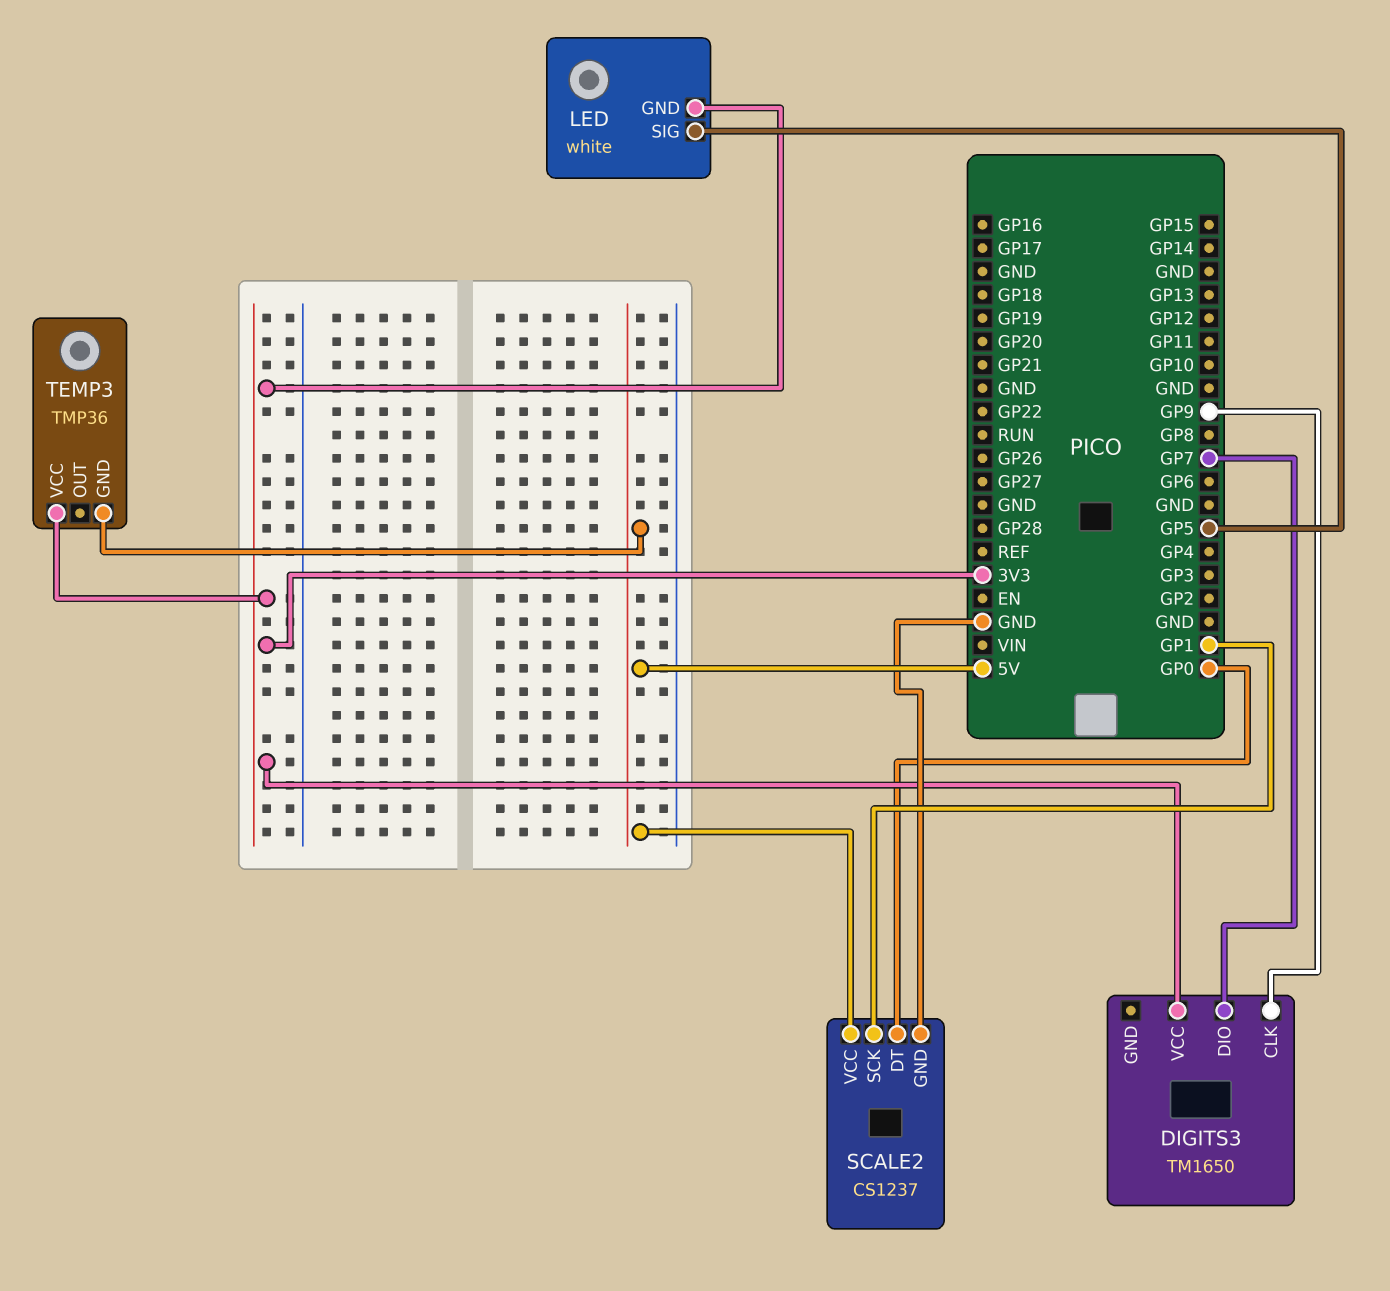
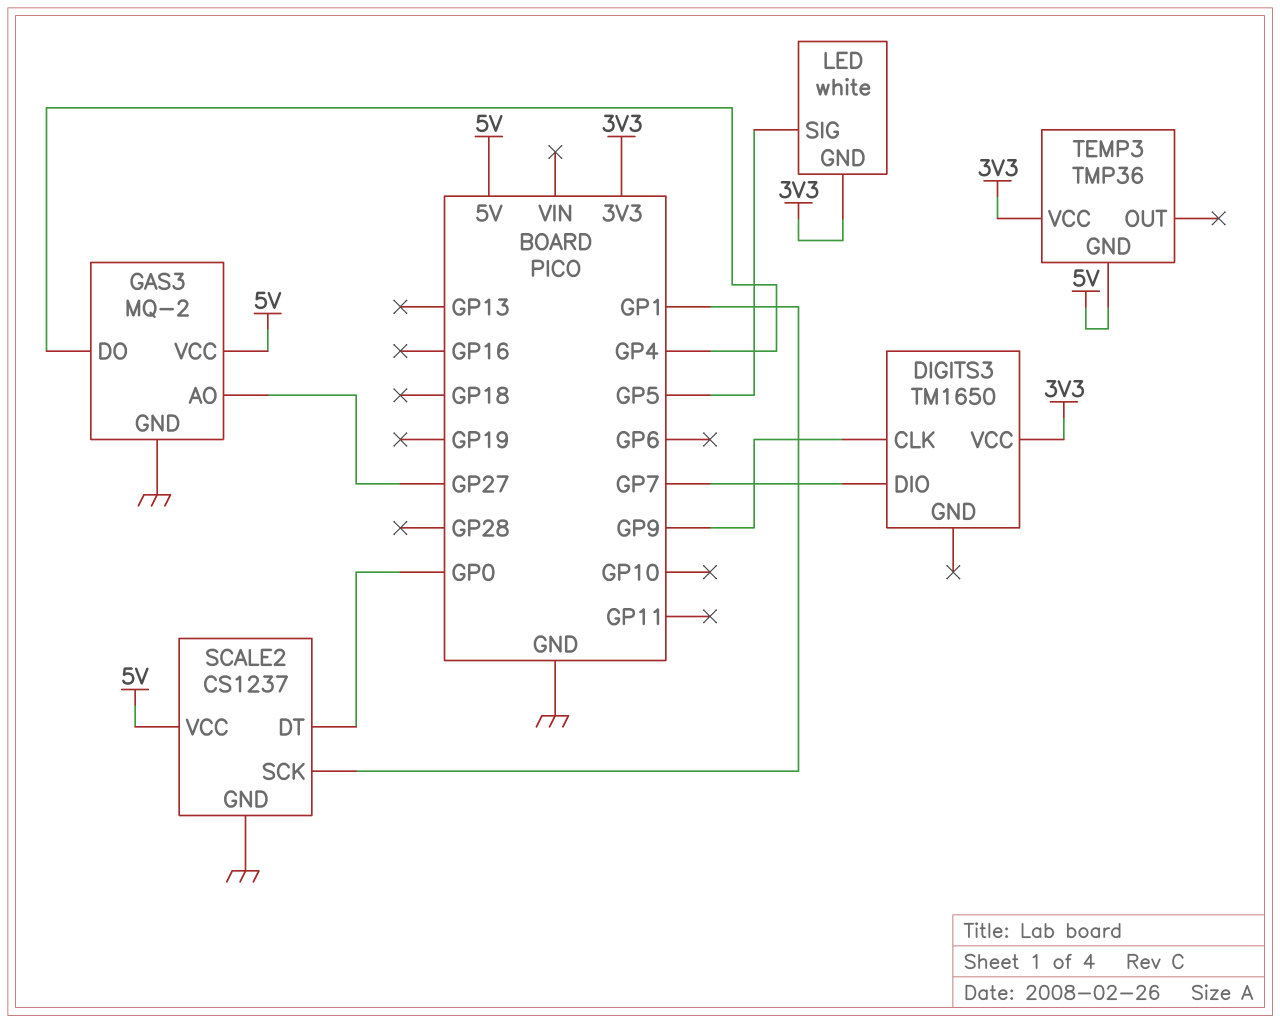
GAS3: none -> MQ-2
GAS3 pin AO: none -> GP27
GAS3 pin DO: none -> GP4
GAS3 pin GND: none -> GND
GAS3 pin VCC: none -> 5V

